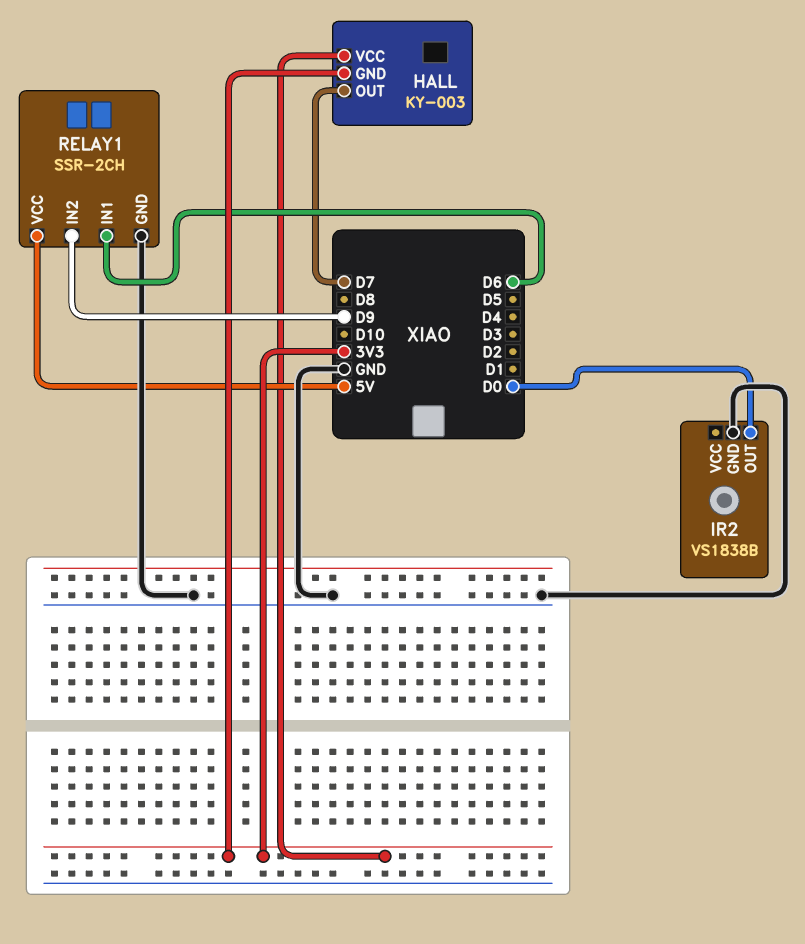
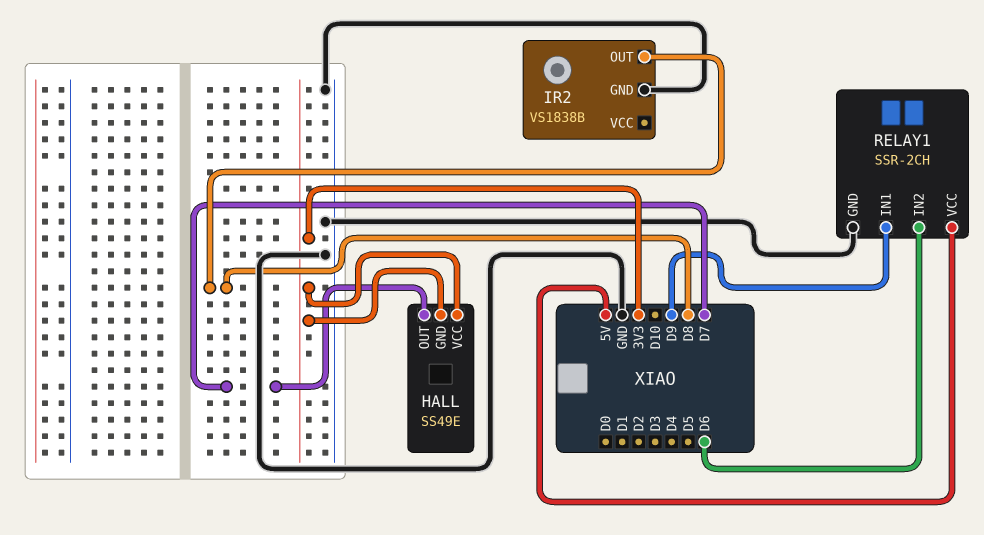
HALL: KY-003 -> SS49E
IR2 pin OUT: D0 -> D8
RELAY1 pin IN1: D6 -> D9
RELAY1 pin IN2: D9 -> D6

